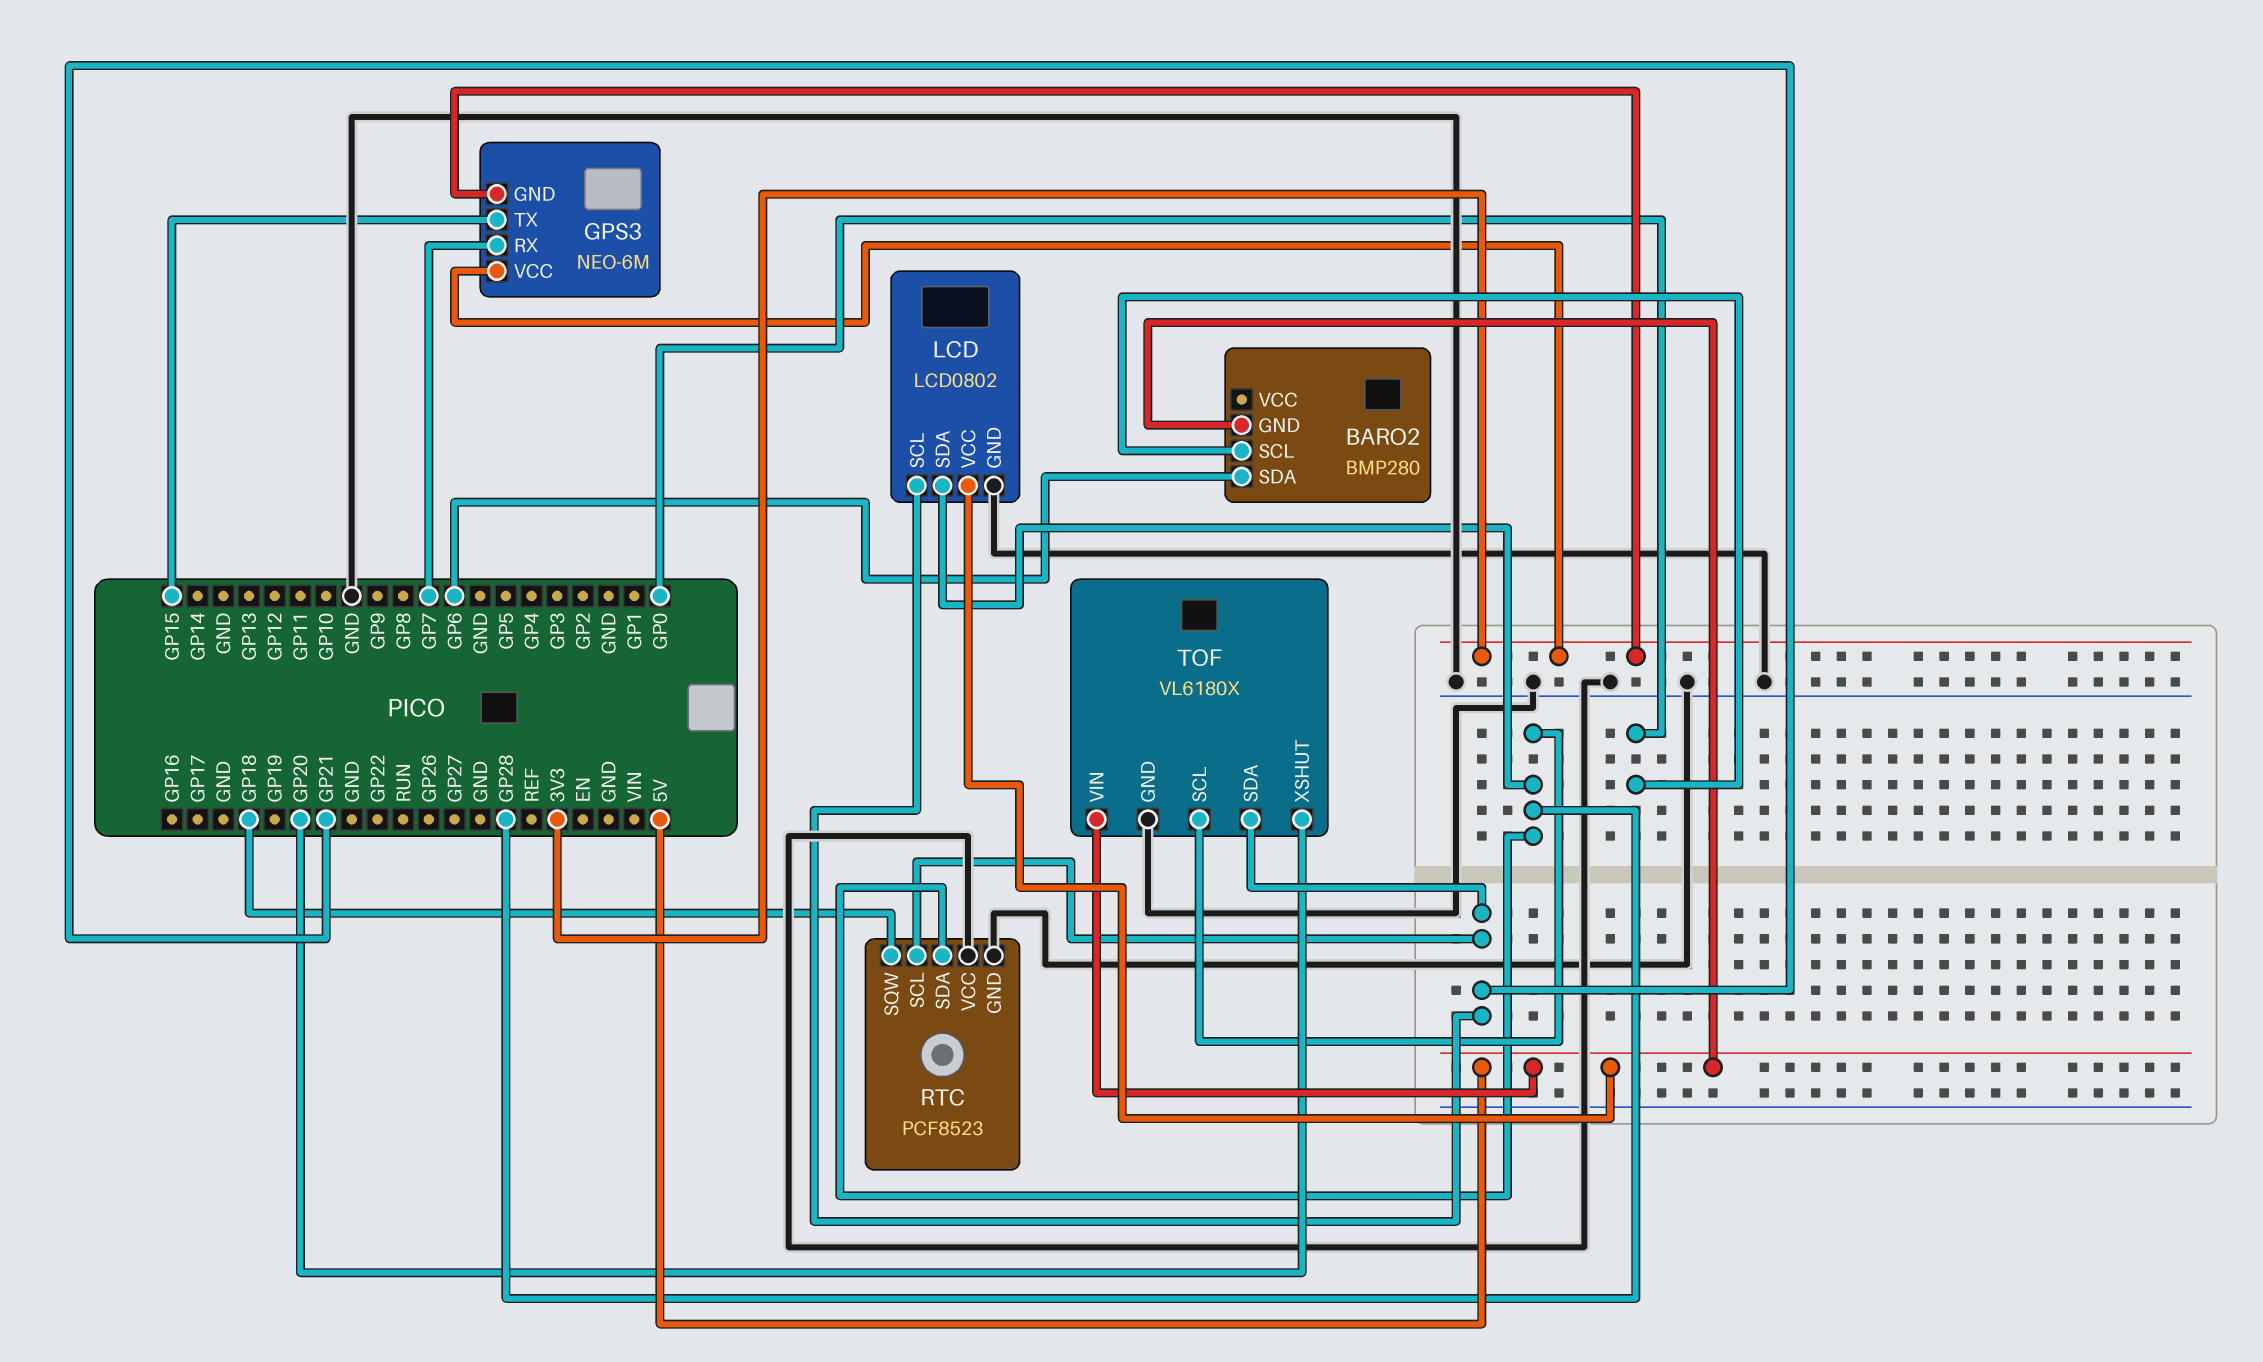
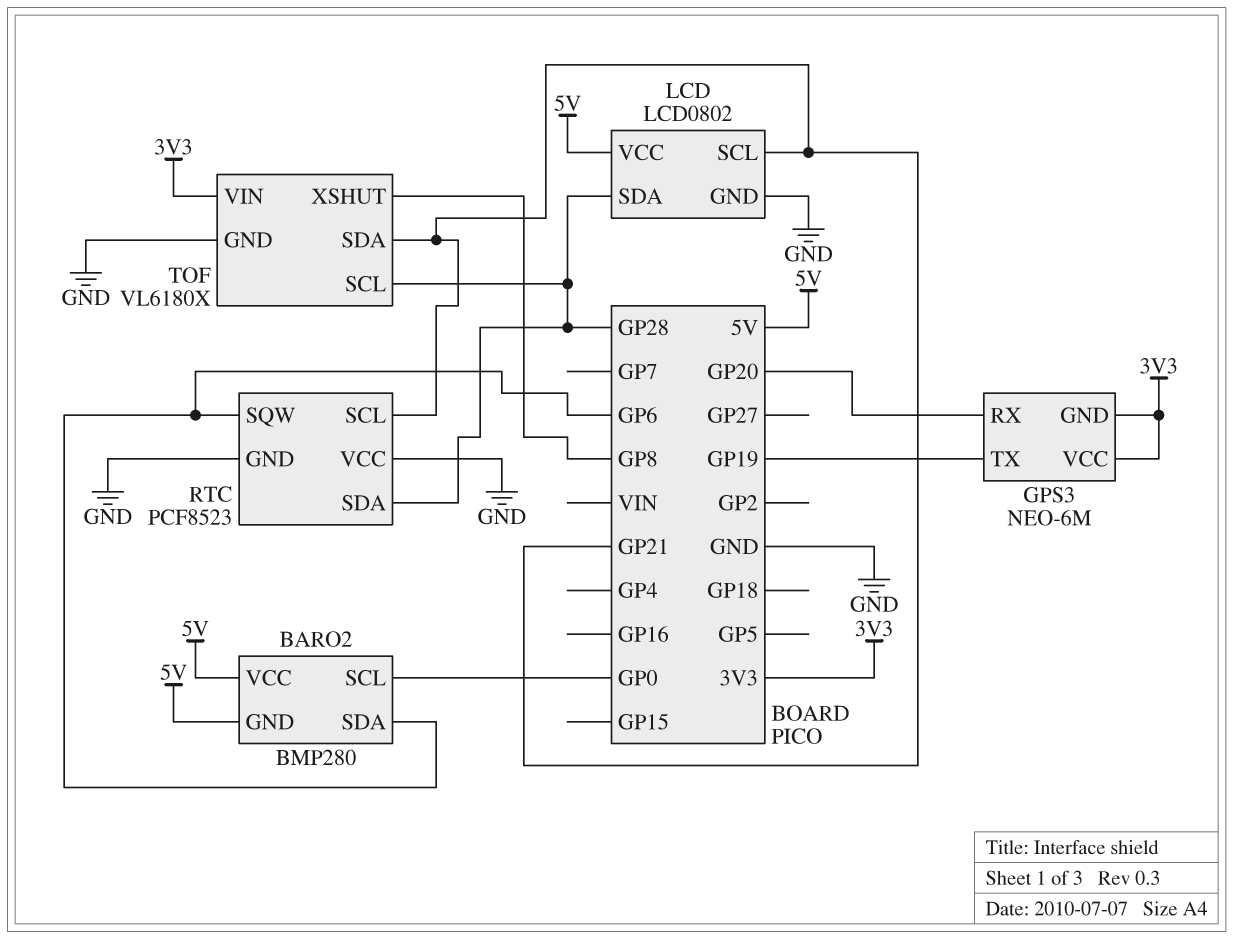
BARO2 pin VCC: none -> 5V
GPS3 pin RX: GP7 -> GP20
GPS3 pin TX: GP15 -> GP19
RTC pin SQW: GP18 -> GP6
TOF pin VIN: 5V -> 3V3
TOF pin XSHUT: GP20 -> GP8

